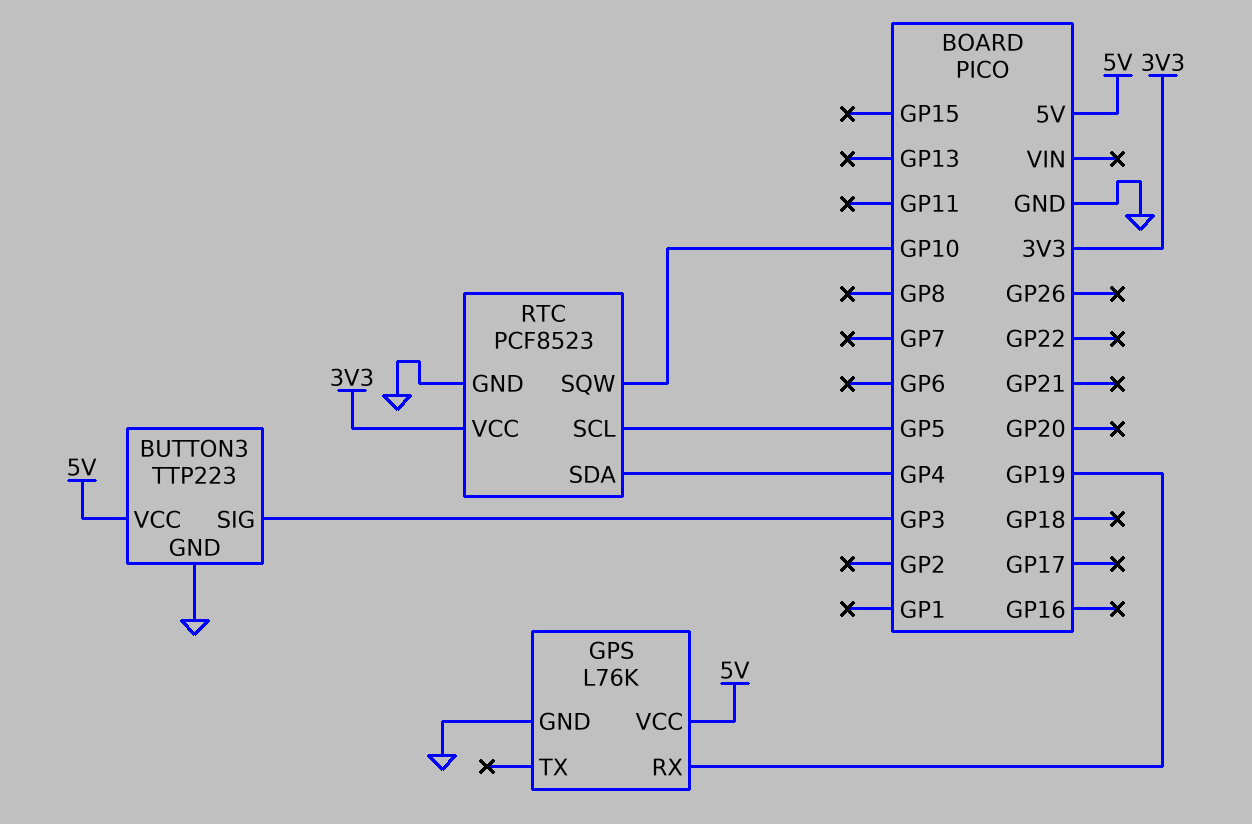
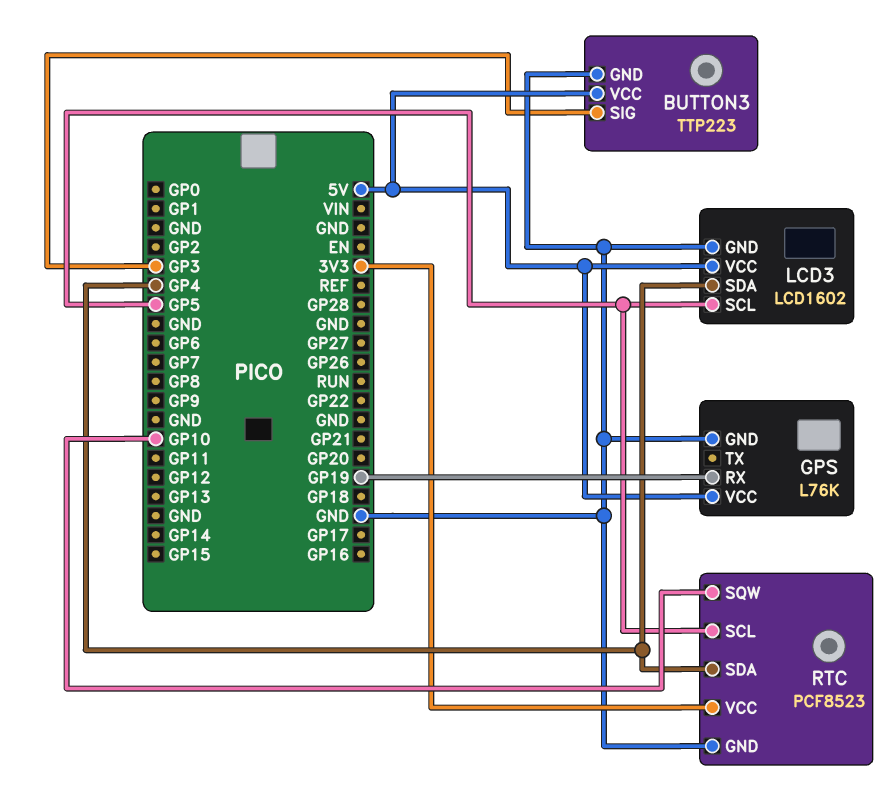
LCD3: none -> LCD1602
LCD3 pin GND: none -> GND
LCD3 pin SCL: none -> GP5
LCD3 pin SDA: none -> GP4
LCD3 pin VCC: none -> 5V

